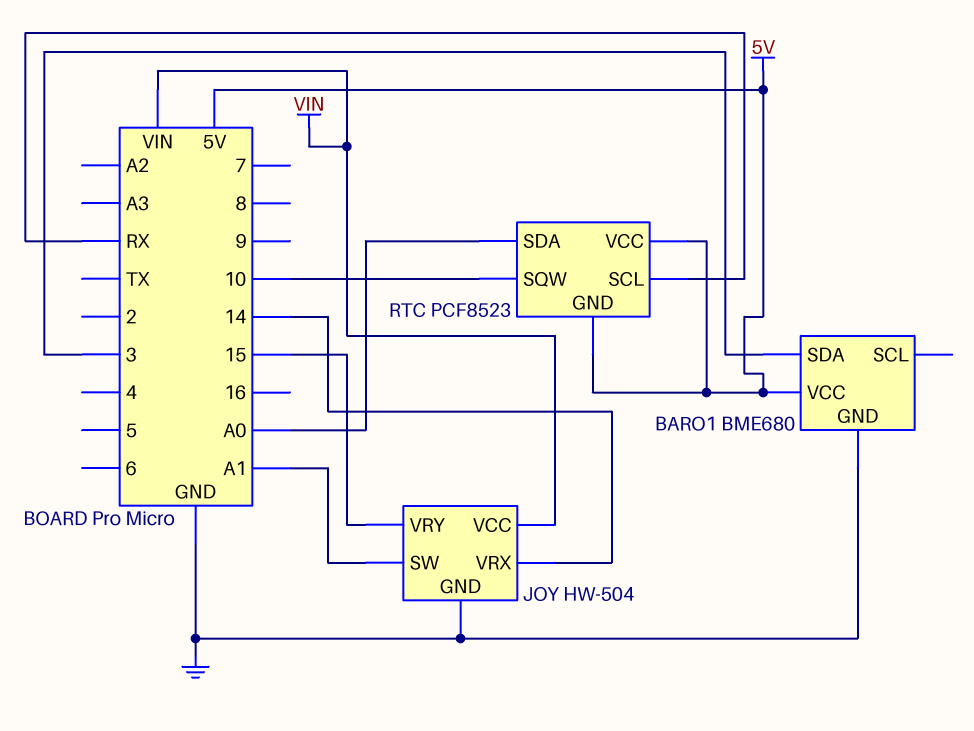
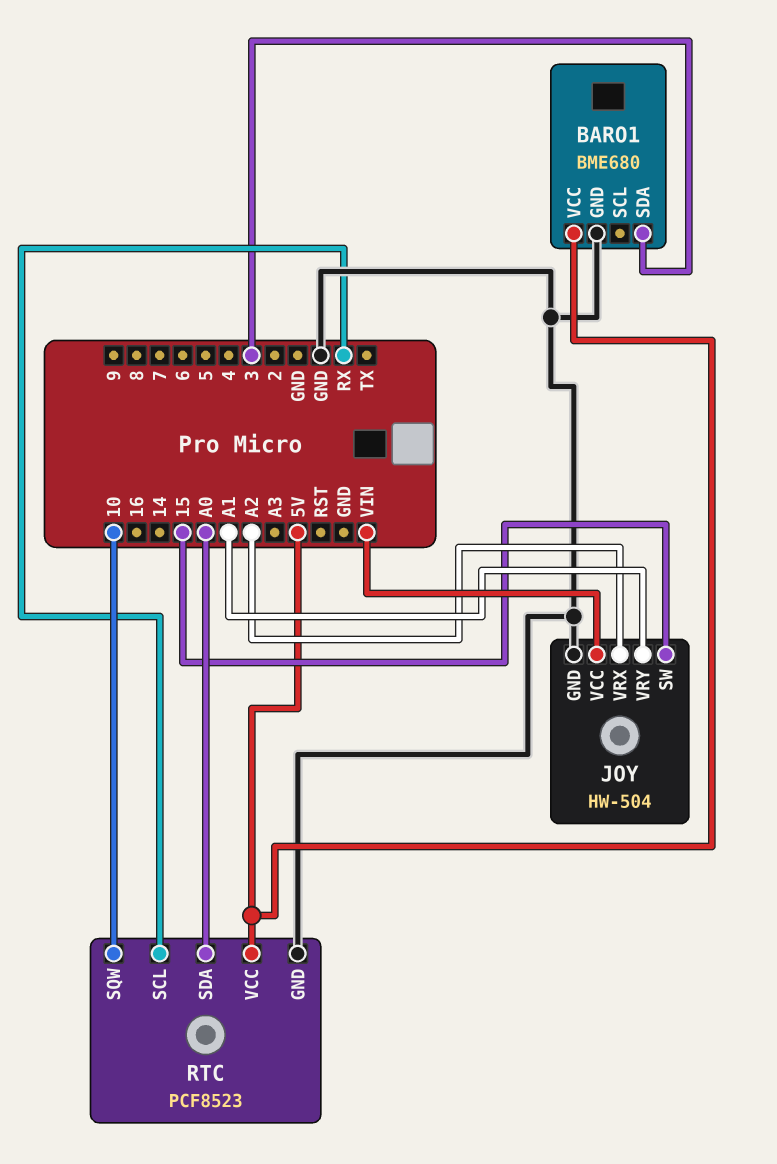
JOY pin SW: A1 -> 15
JOY pin VRX: 14 -> A2
JOY pin VRY: 15 -> A1
RTC pin GND: 5V -> GND

